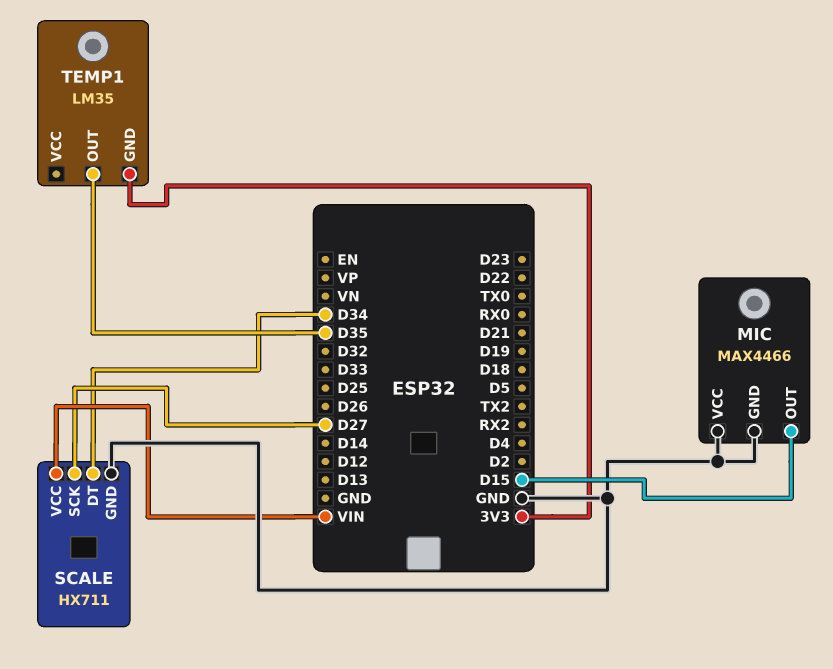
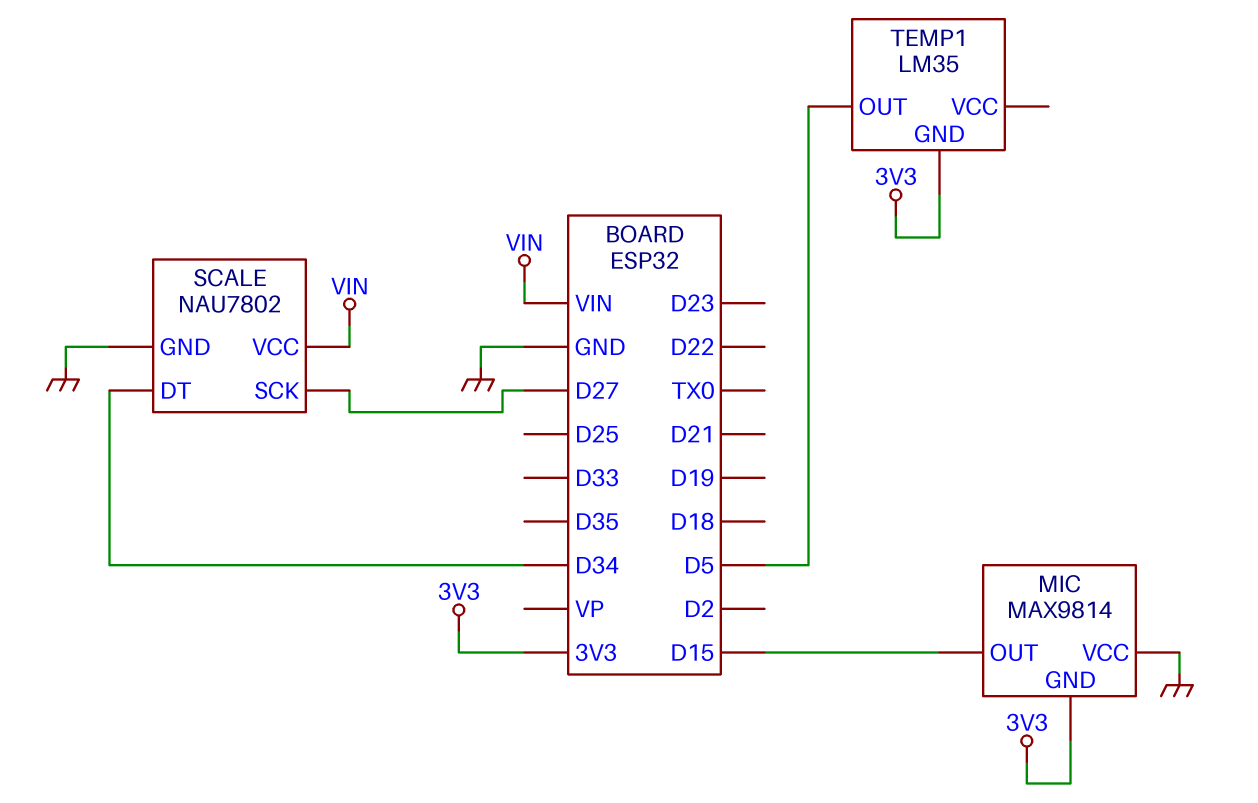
MIC: MAX4466 -> MAX9814
MIC pin GND: GND -> 3V3
SCALE: HX711 -> NAU7802
TEMP1 pin OUT: D35 -> D5

